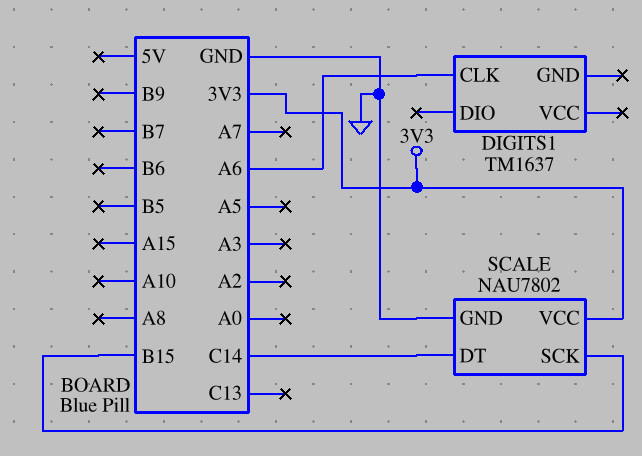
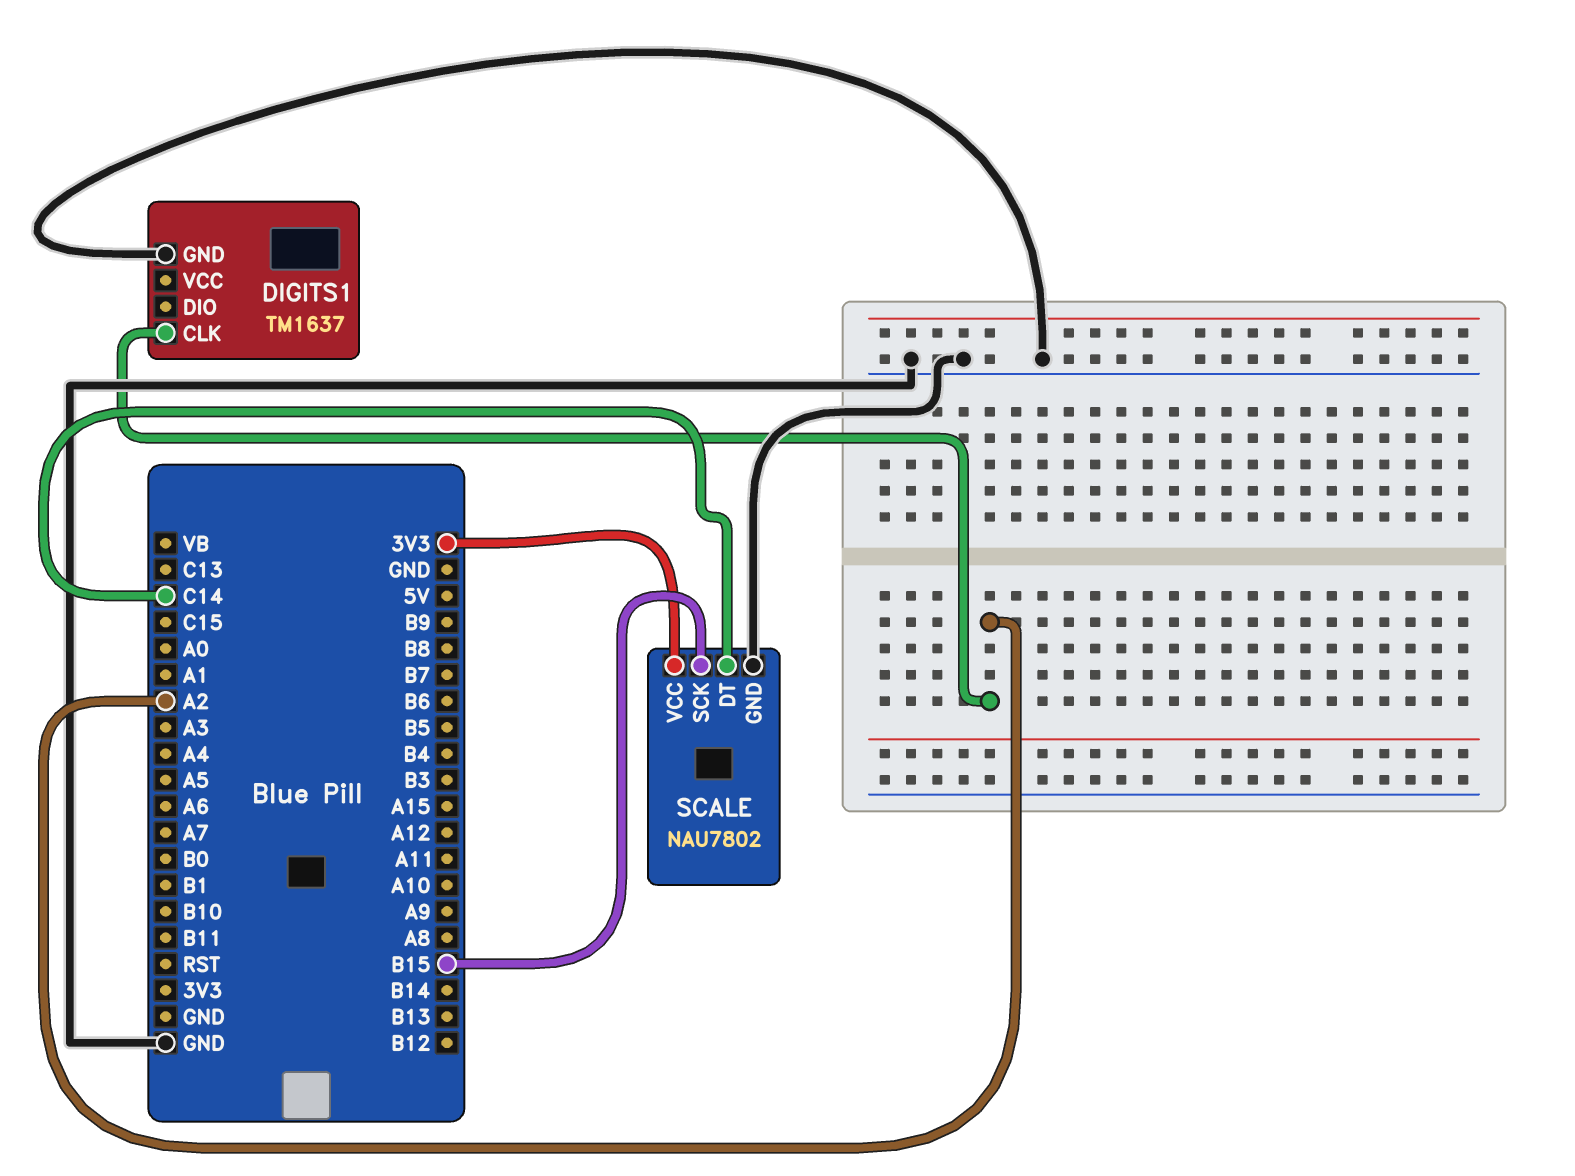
DIGITS1 pin CLK: A6 -> A2
DIGITS1 pin GND: none -> GND

